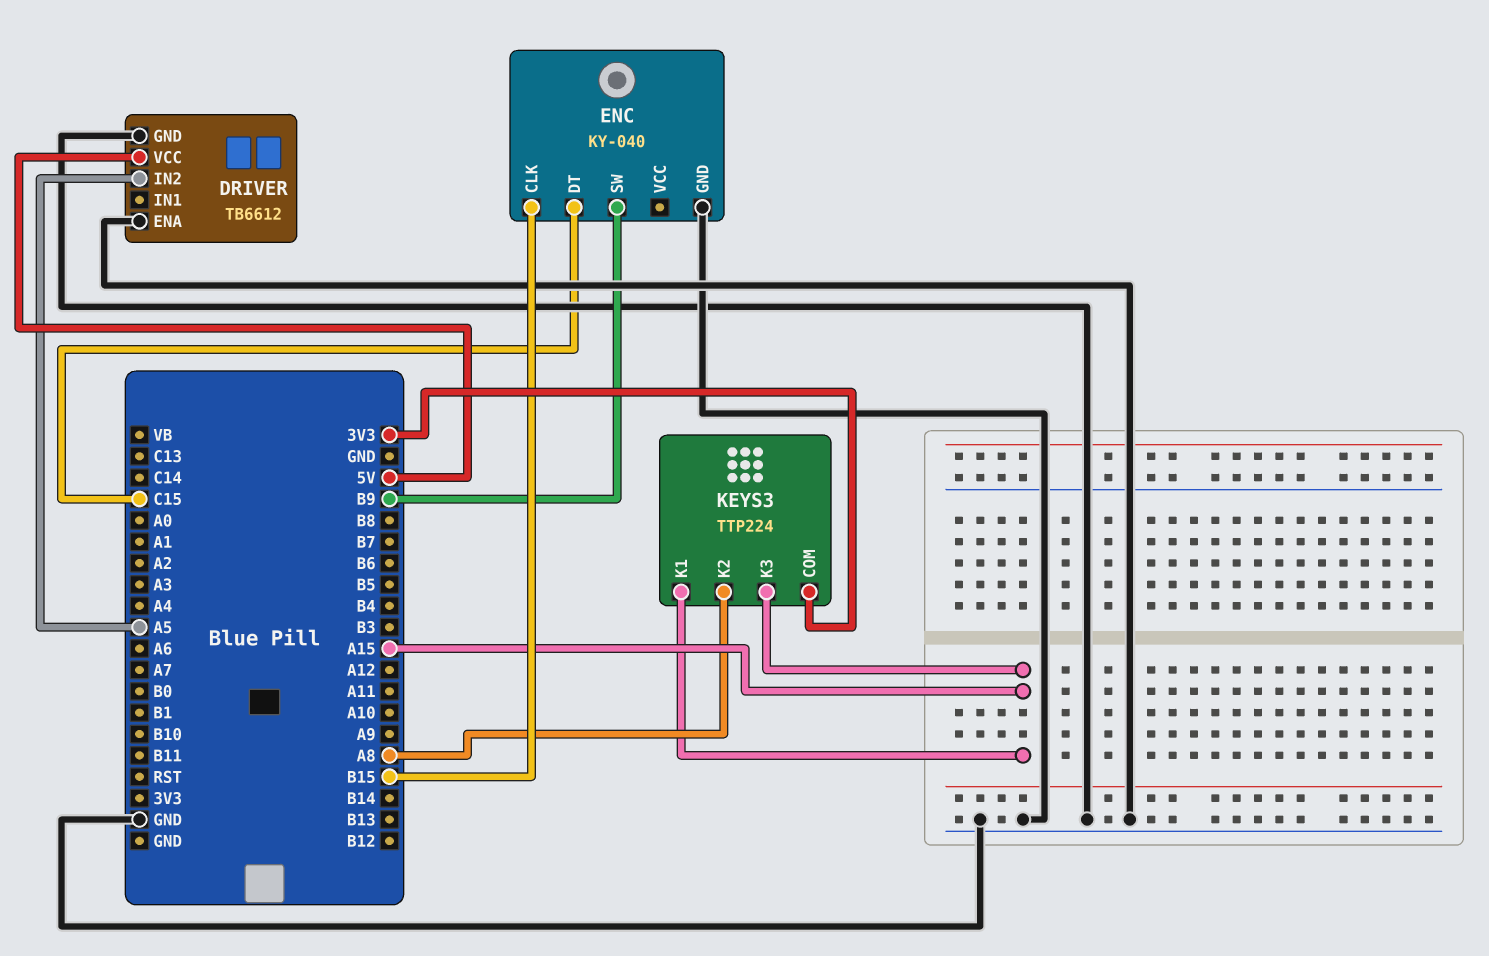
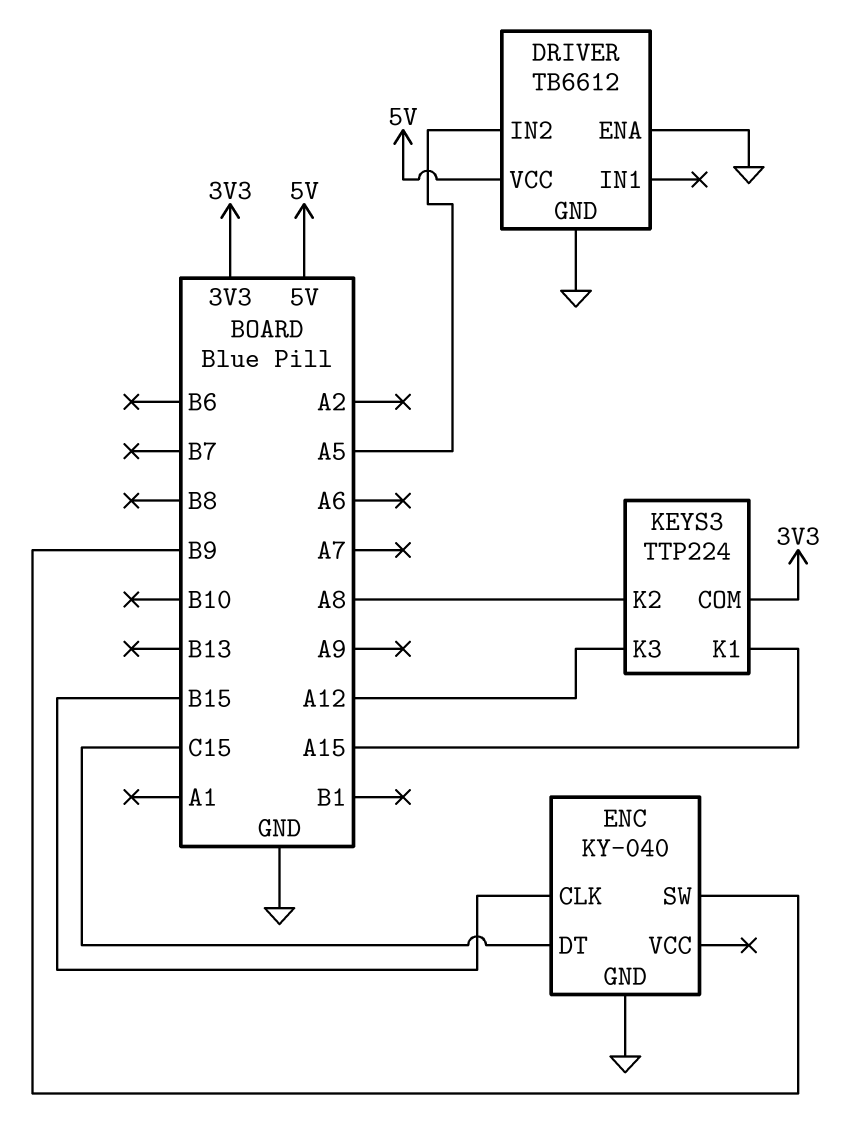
KEYS3 pin K3: A15 -> A12

